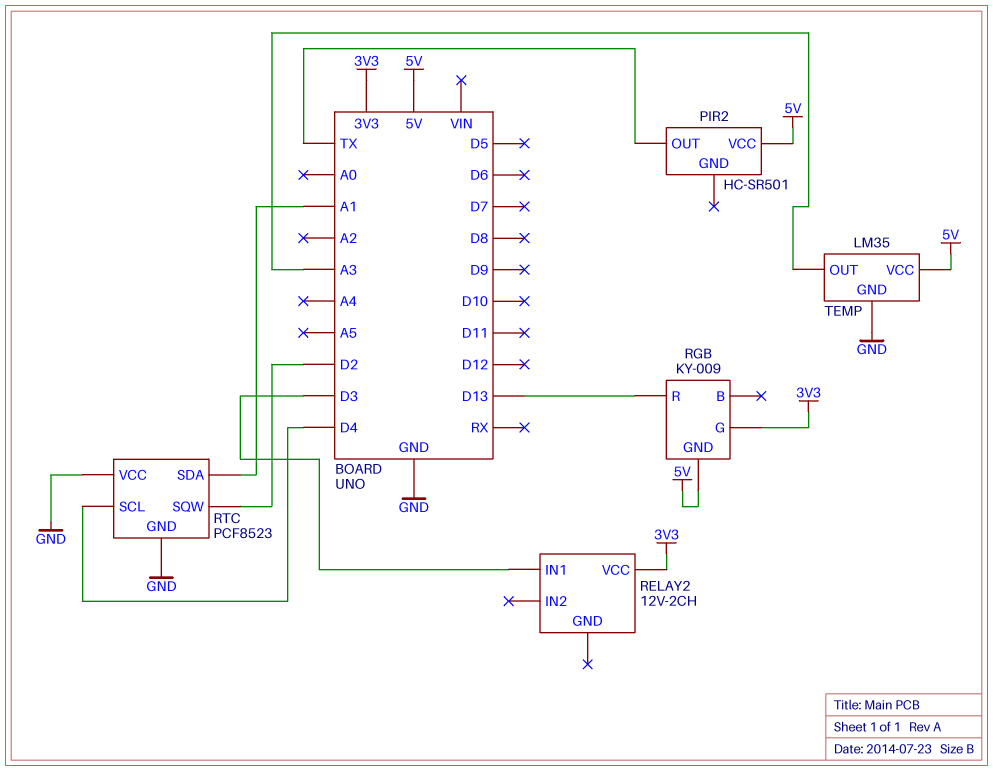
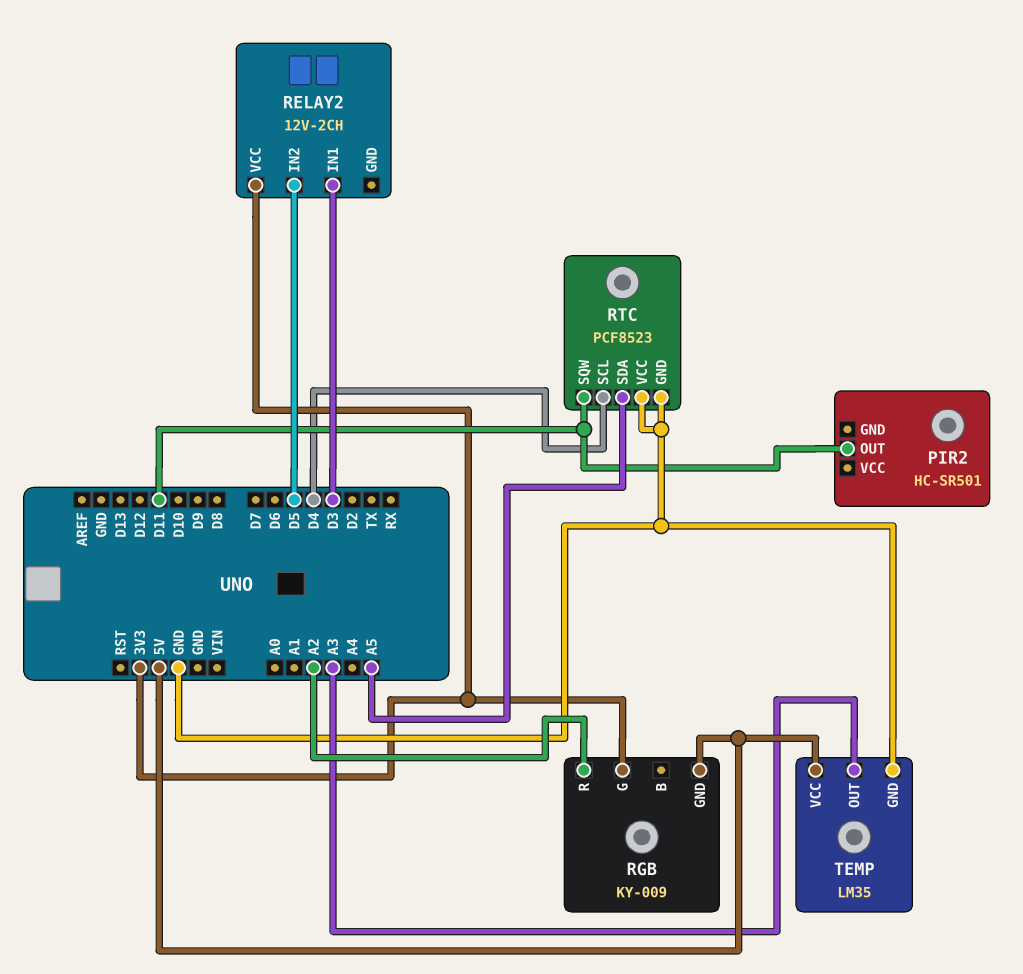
PIR2 pin OUT: TX -> D11
PIR2 pin VCC: 5V -> none
RELAY2 pin IN2: none -> D5
RGB pin R: D13 -> A2
RTC pin SDA: A1 -> A5
RTC pin SQW: D2 -> D11

